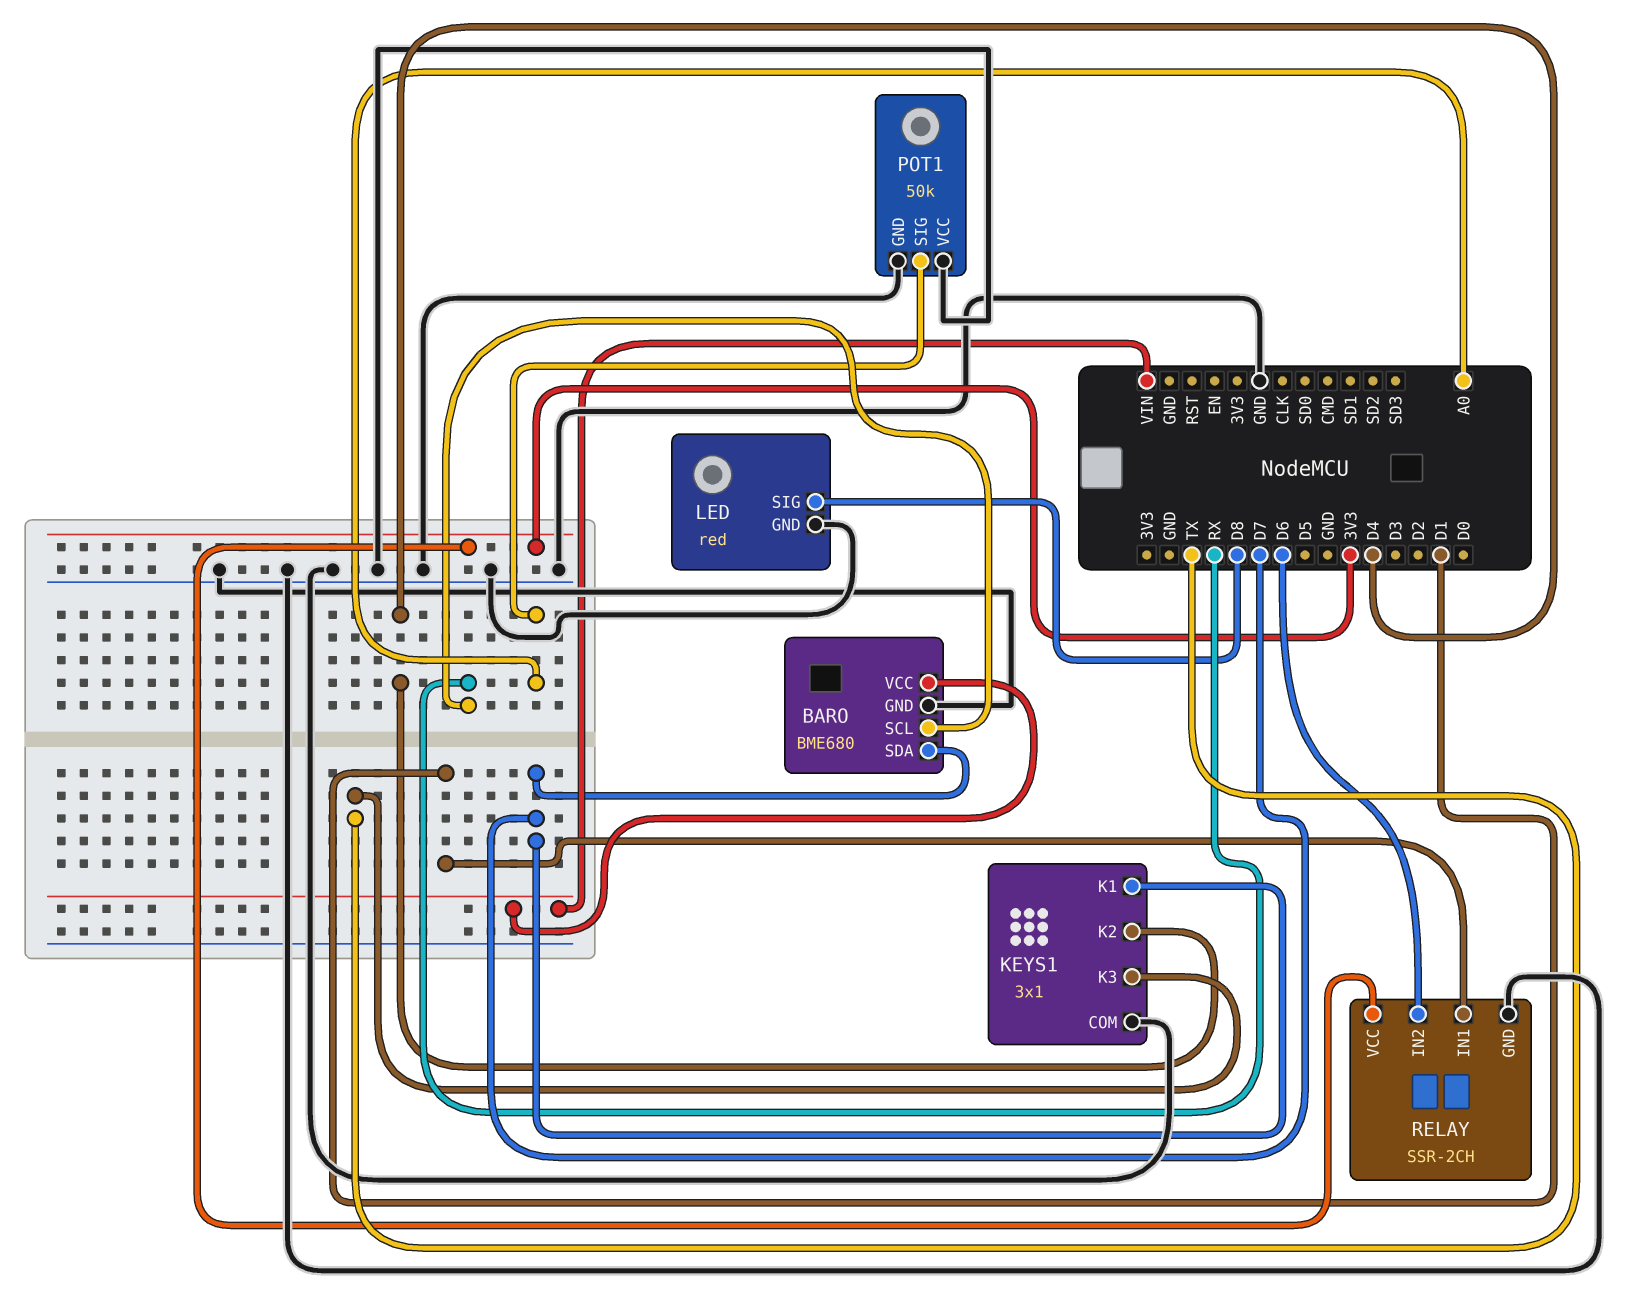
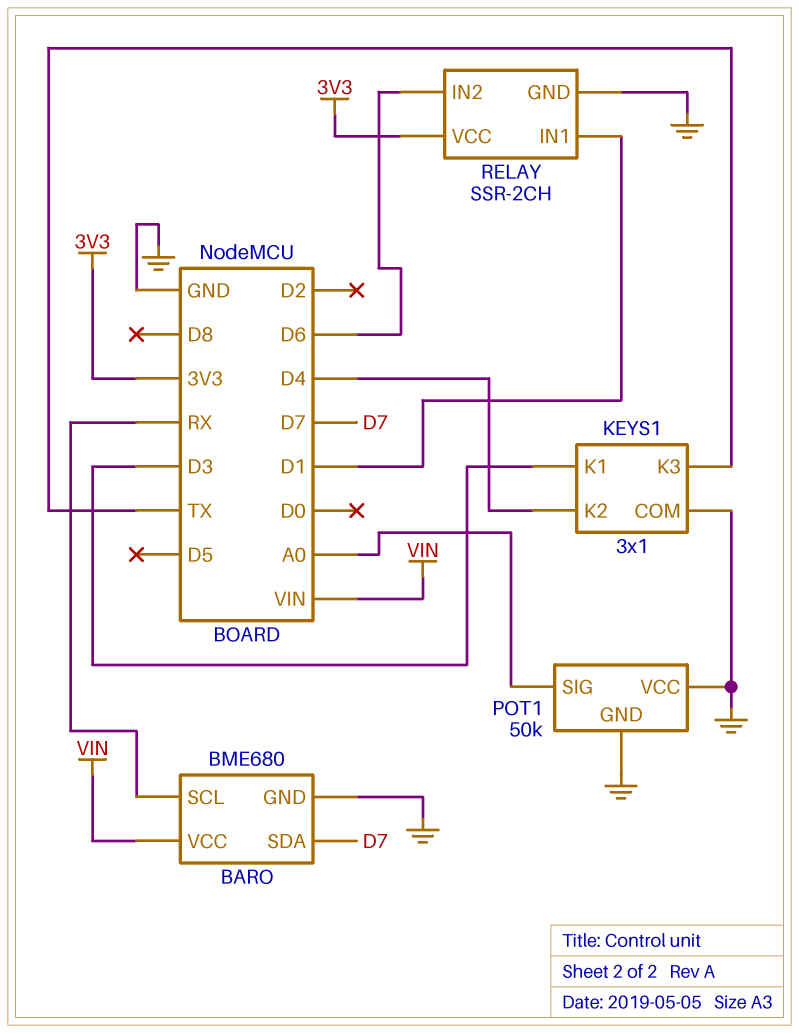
KEYS1 pin K1: D7 -> D3
LED: red -> none
LED pin GND: GND -> none
LED pin SIG: D8 -> none

